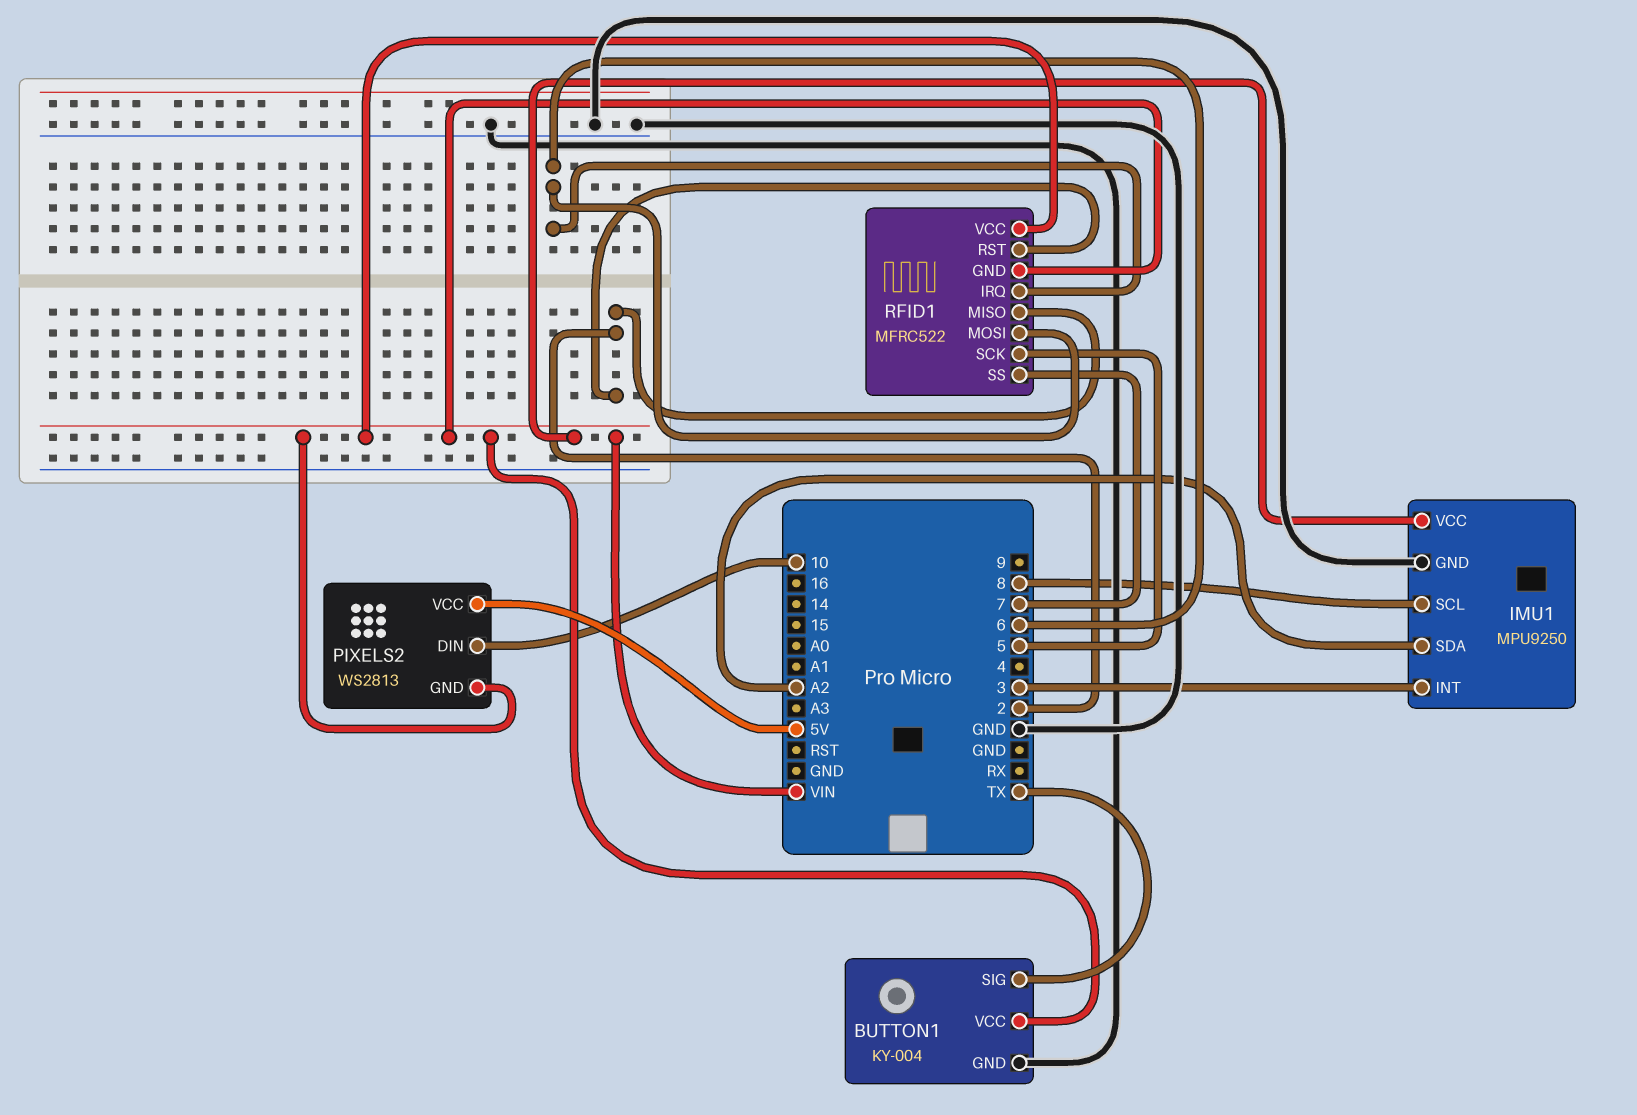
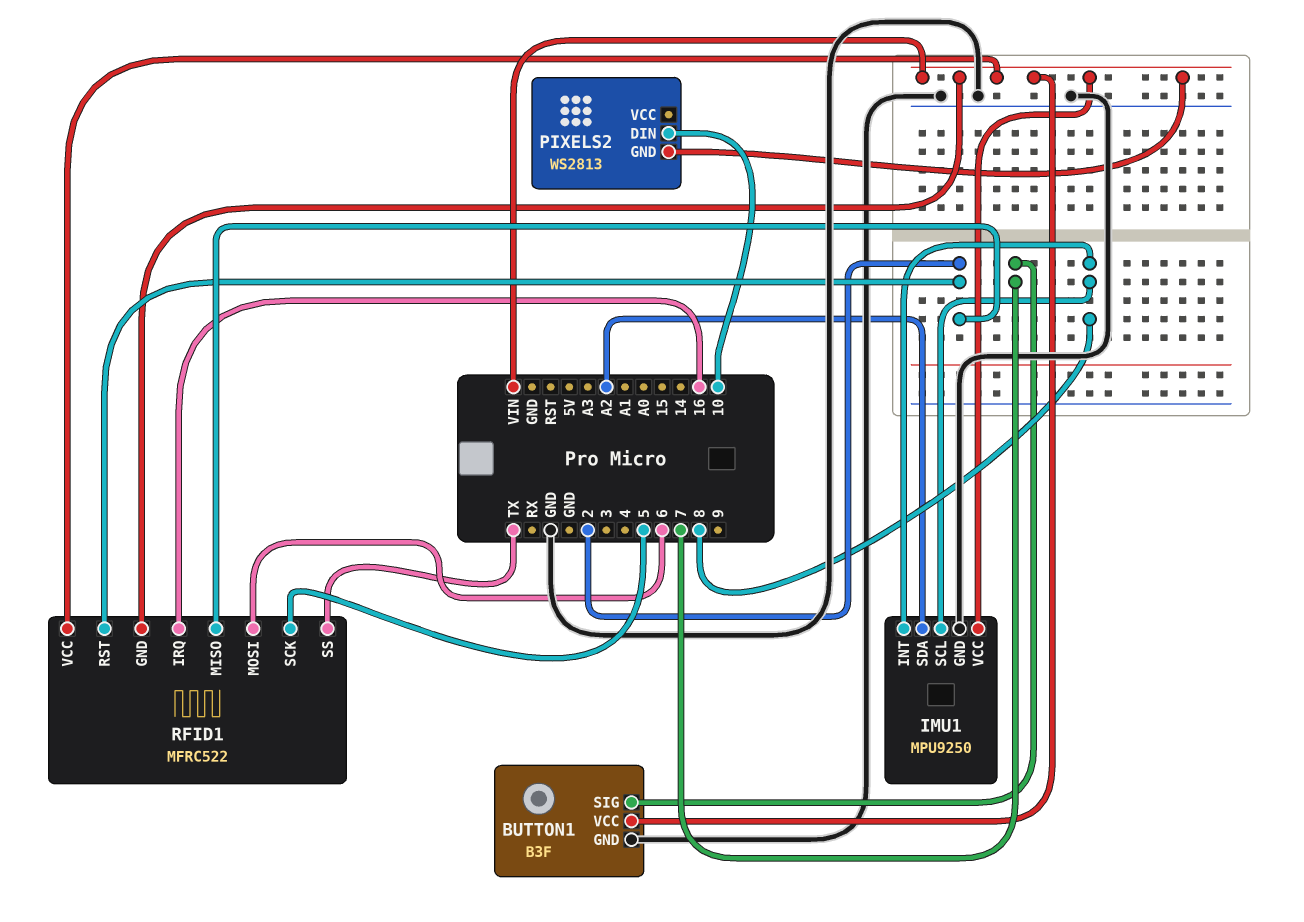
BUTTON1: KY-004 -> B3F
BUTTON1 pin SIG: TX -> 7
IMU1 pin INT: 3 -> 8
PIXELS2 pin VCC: 5V -> none
RFID1 pin IRQ: 6 -> 16
RFID1 pin SS: 7 -> TX

